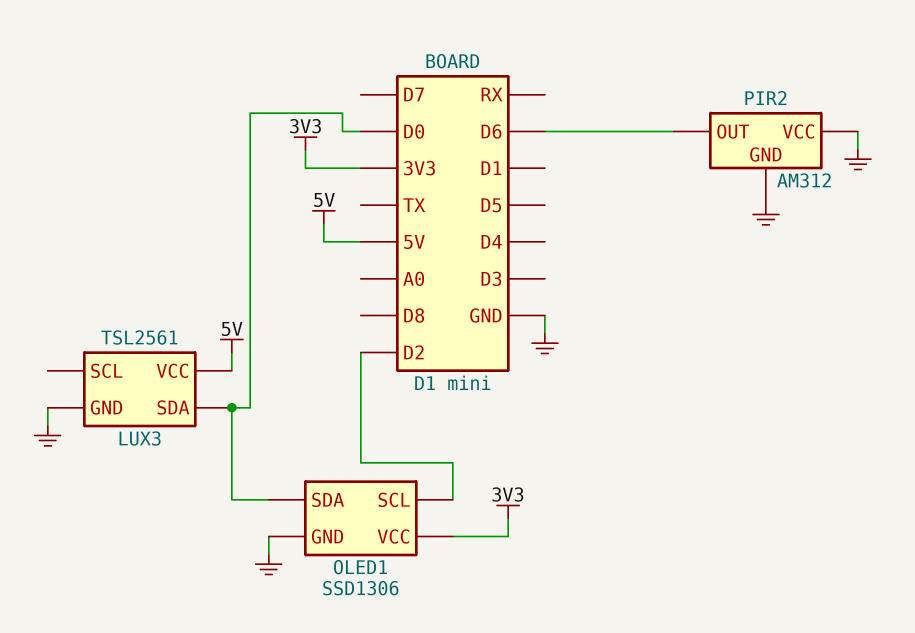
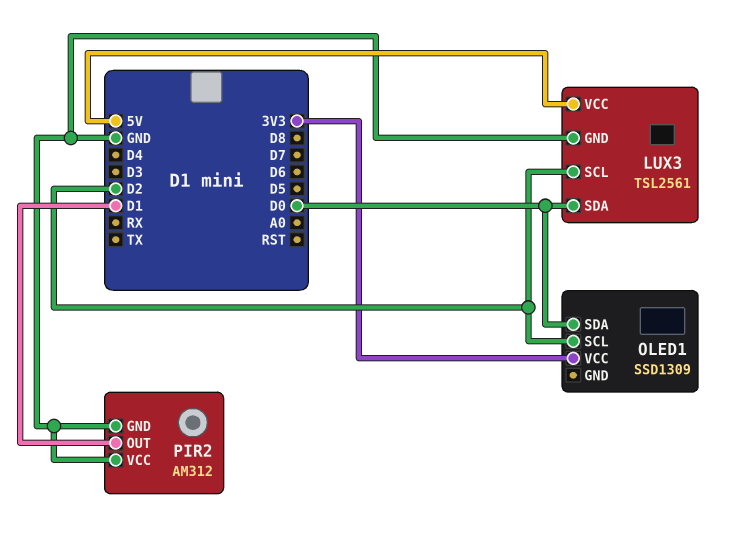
LUX3 pin SCL: none -> D2
OLED1: SSD1306 -> SSD1309
OLED1 pin GND: GND -> none
PIR2 pin OUT: D6 -> D1

